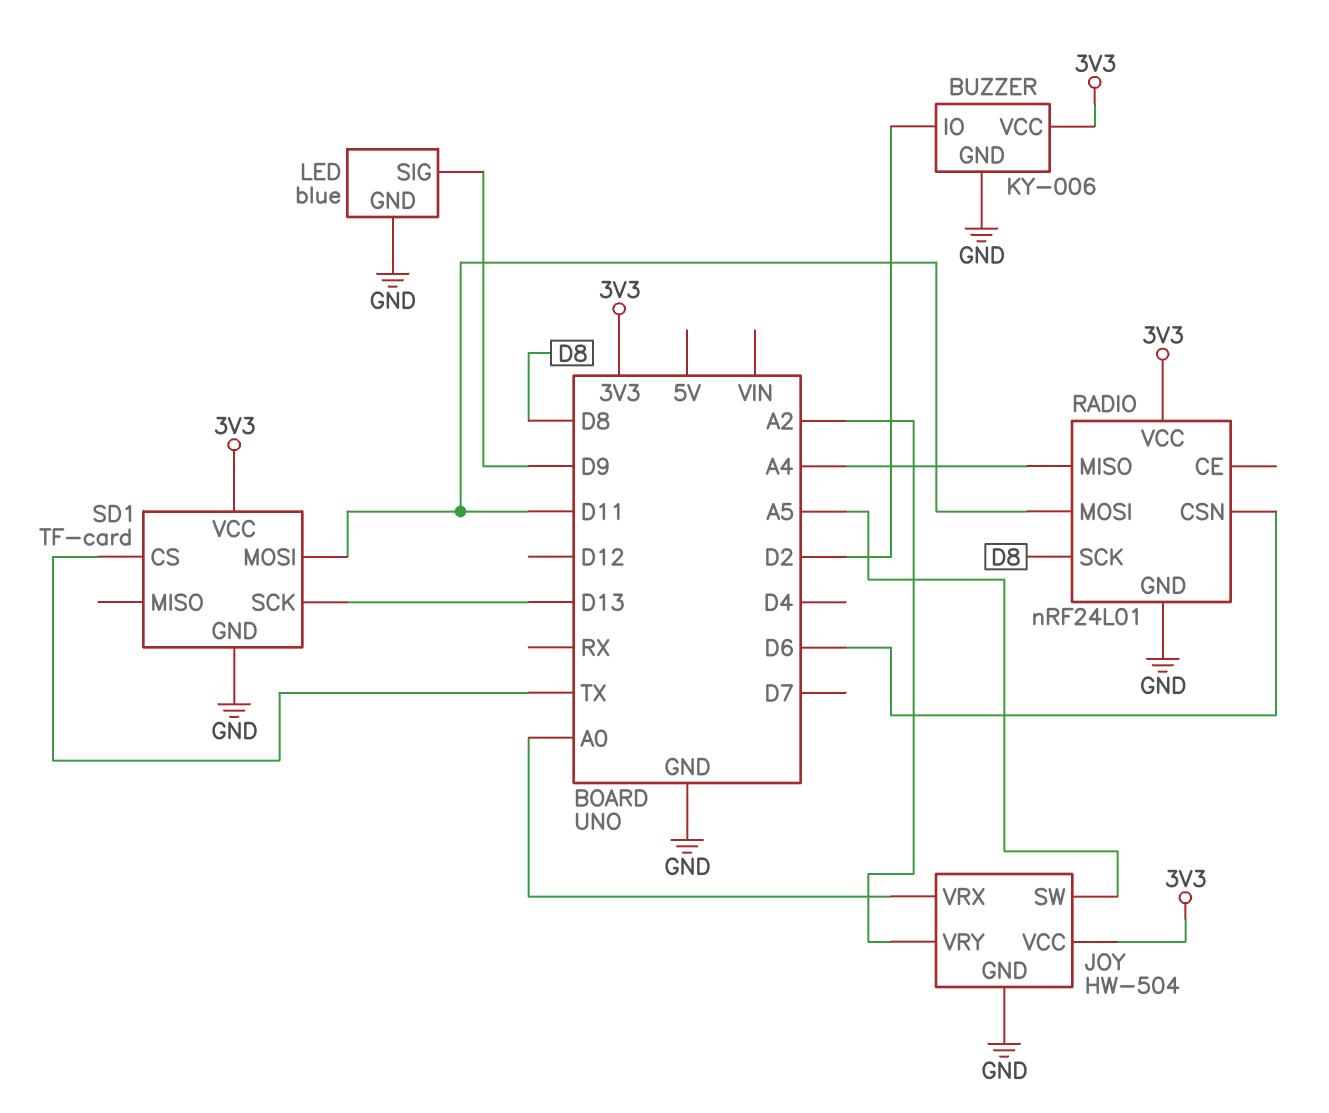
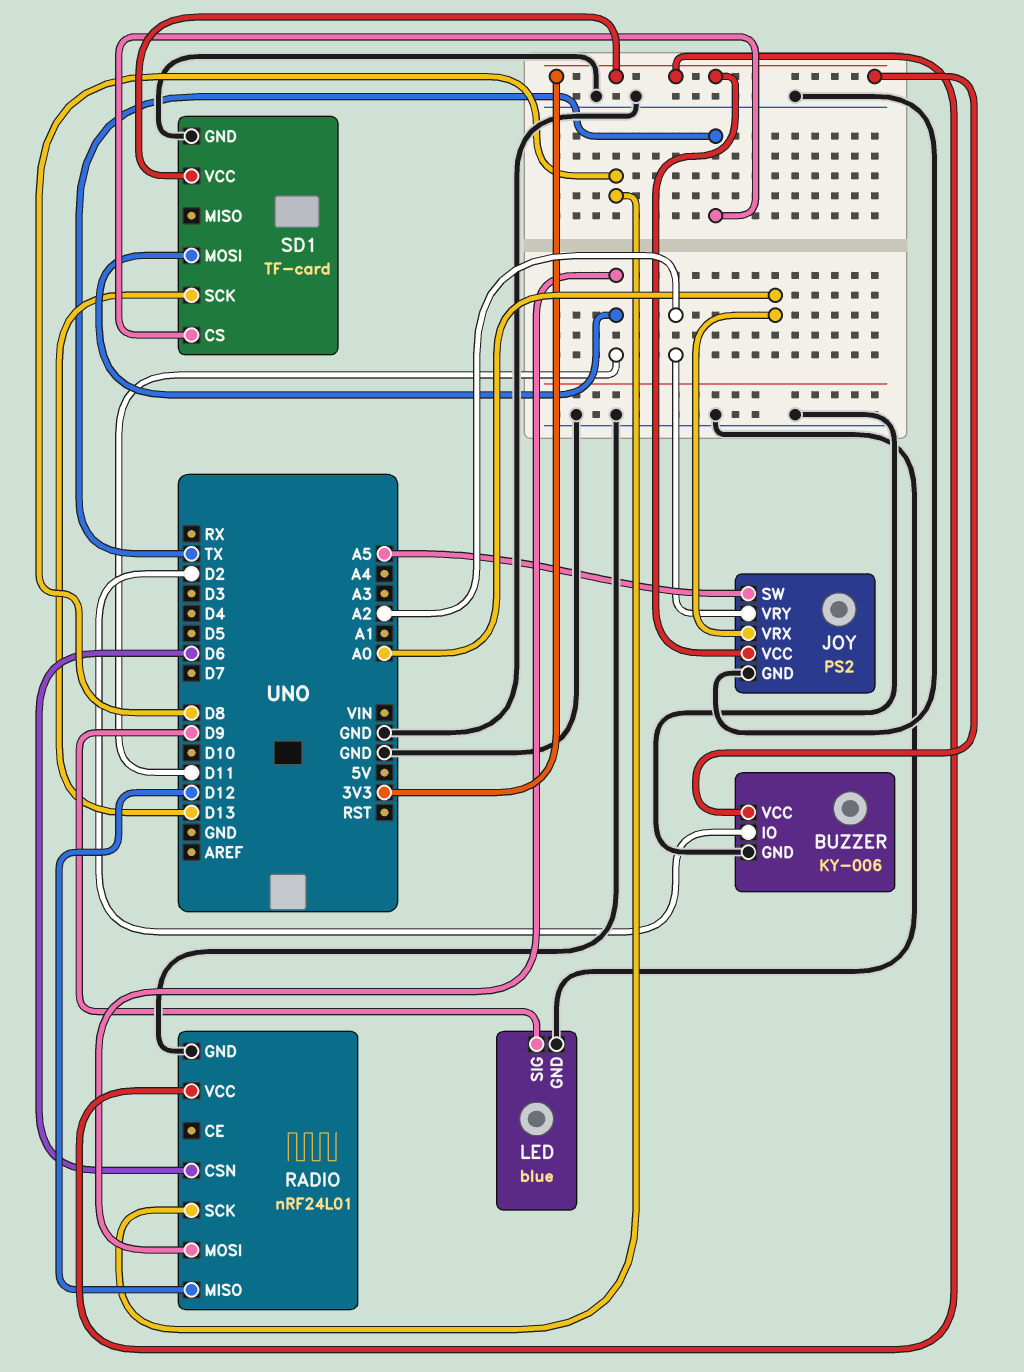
JOY: HW-504 -> PS2
RADIO pin MISO: A4 -> D12

